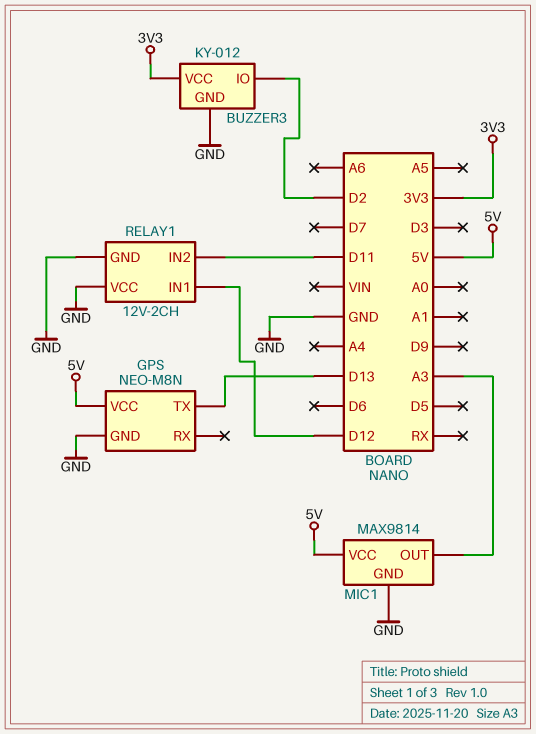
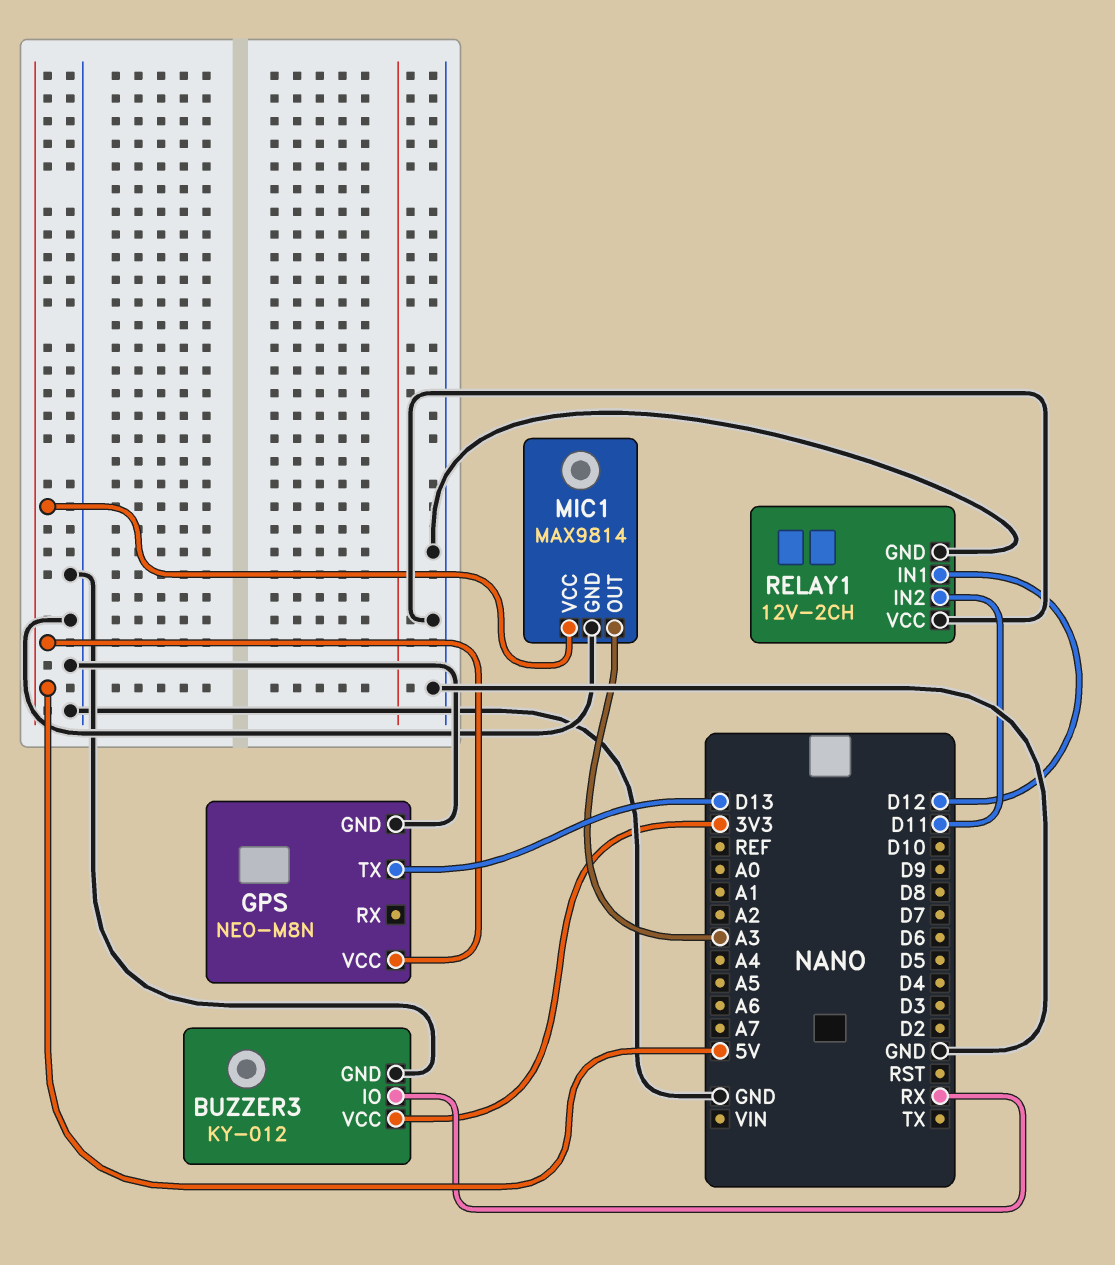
BUZZER3 pin IO: D2 -> RX

